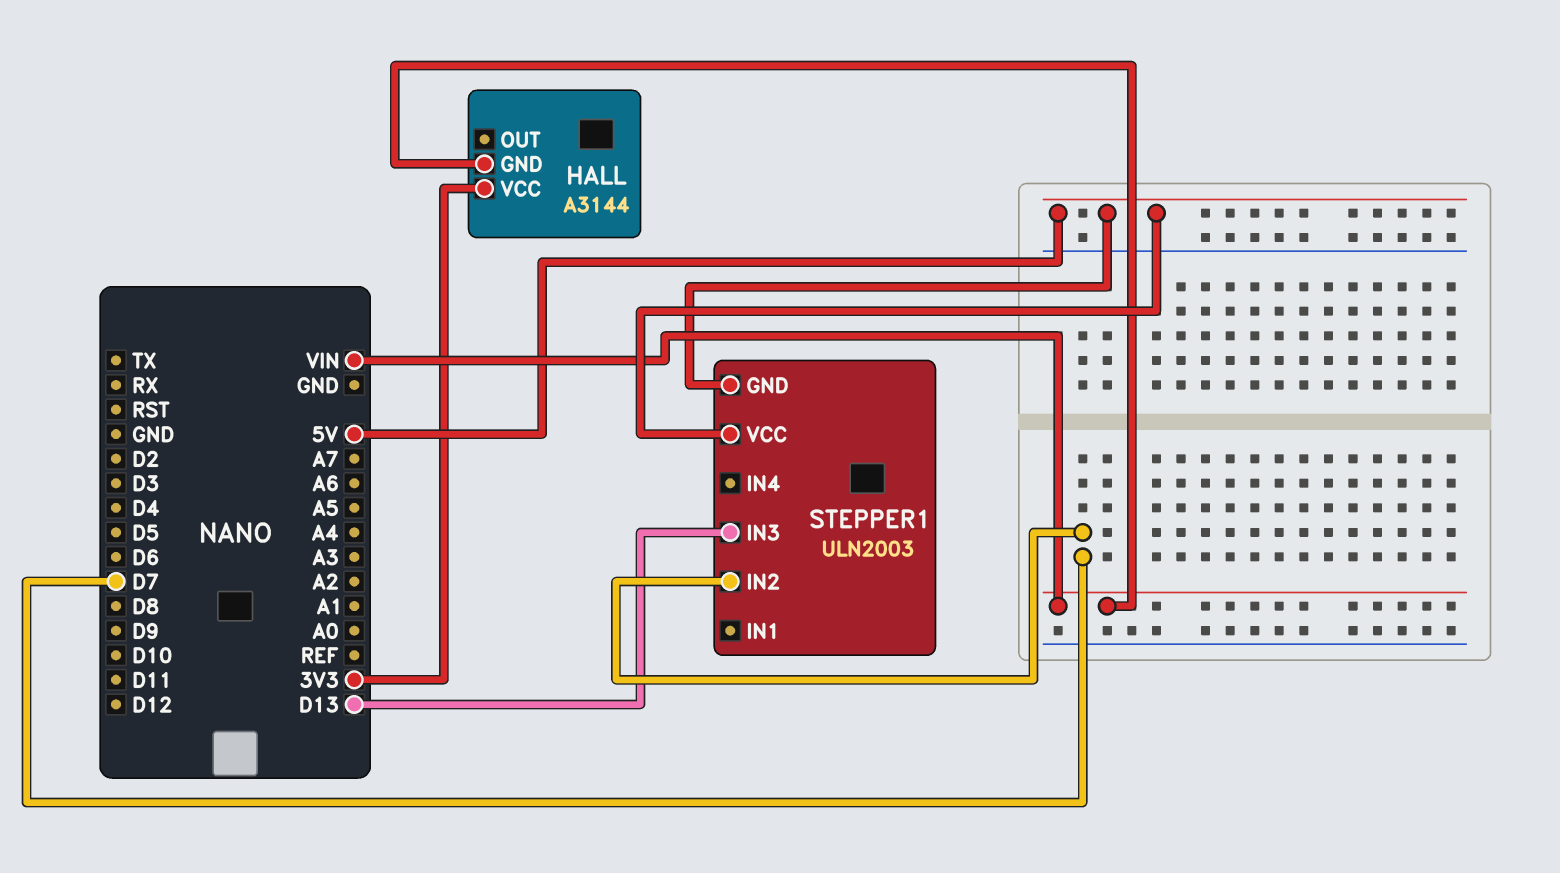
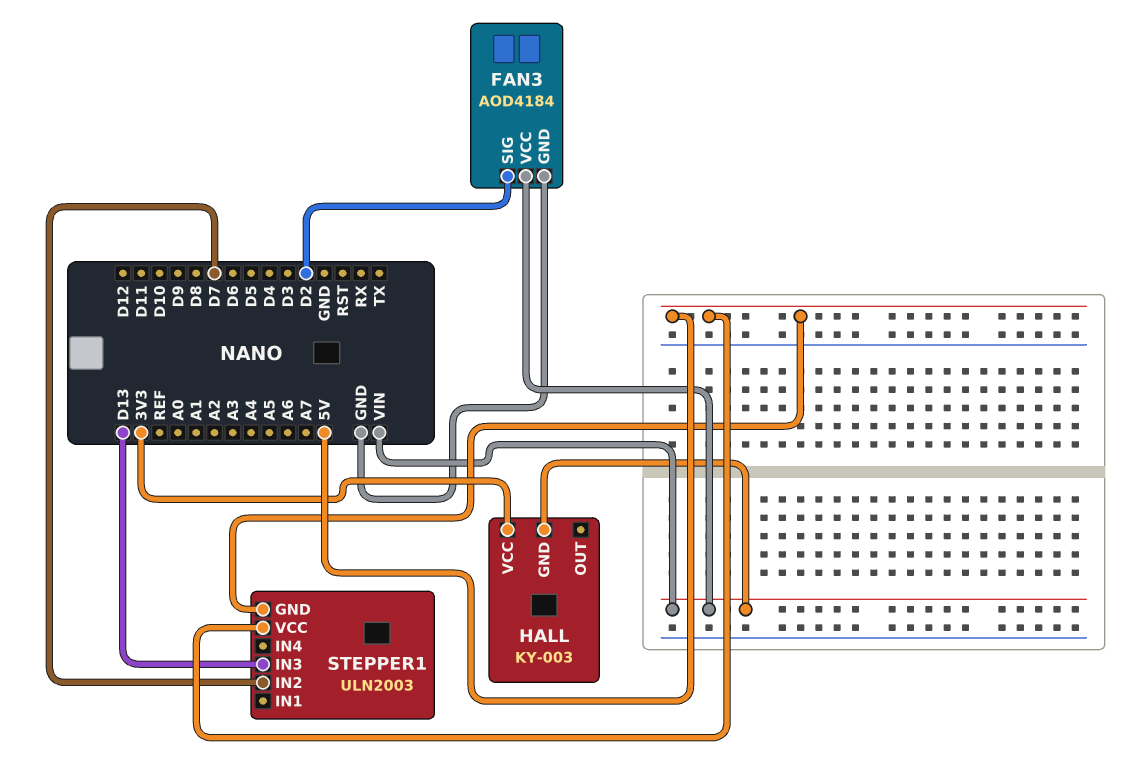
FAN3: none -> AOD4184
FAN3 pin GND: none -> GND
FAN3 pin SIG: none -> D2
FAN3 pin VCC: none -> VIN
HALL: A3144 -> KY-003

